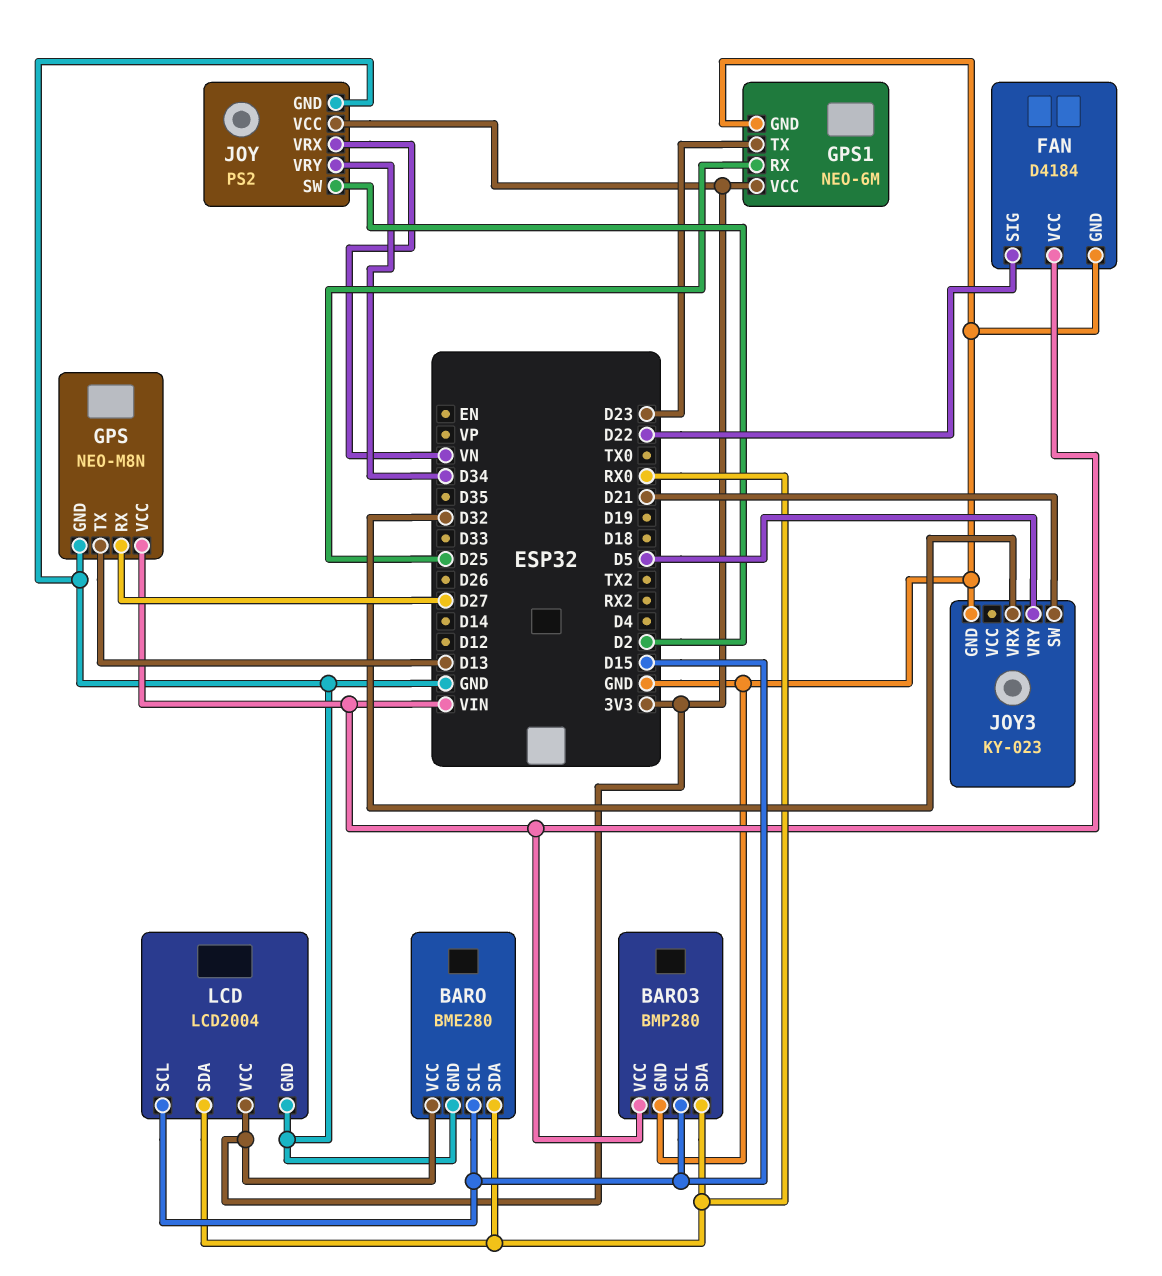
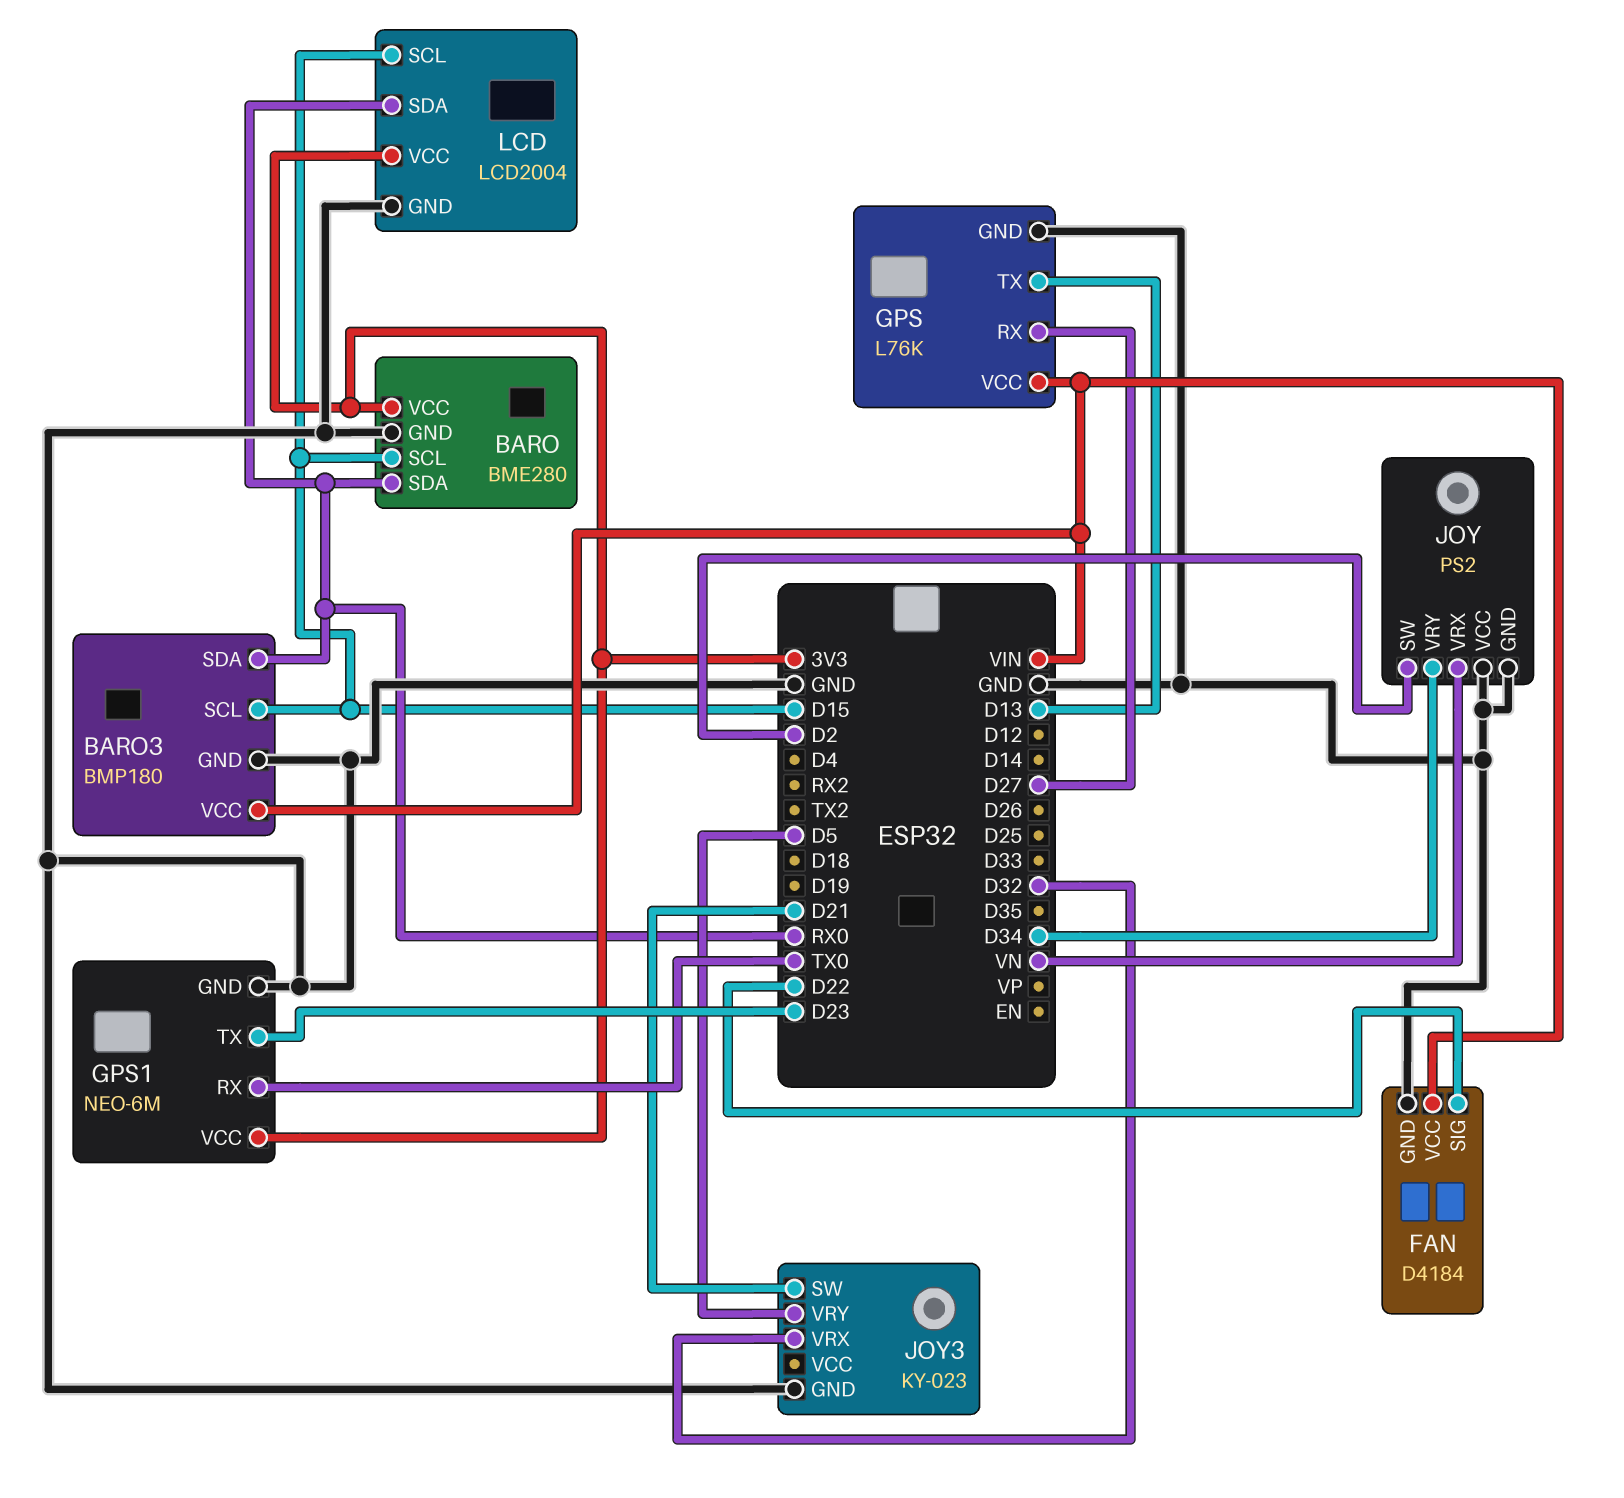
BARO3: BMP280 -> BMP180
GPS: NEO-M8N -> L76K
GPS1 pin RX: D25 -> TX0
JOY pin VCC: 3V3 -> GND

